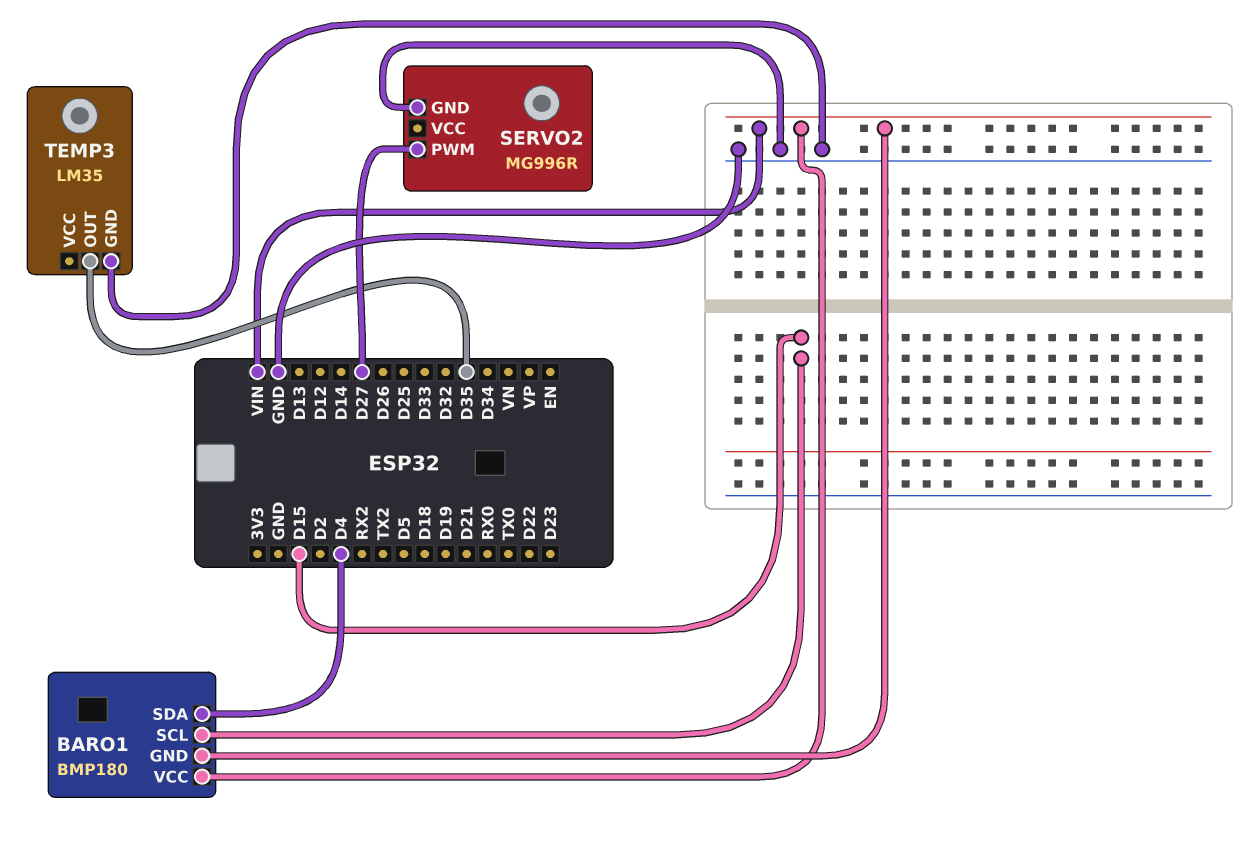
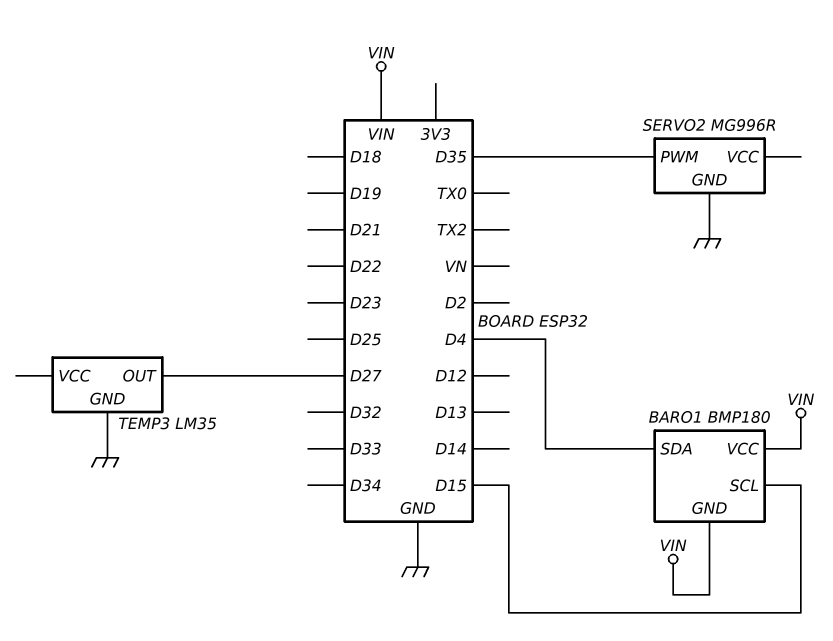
SERVO2 pin PWM: D27 -> D35
TEMP3 pin OUT: D35 -> D27

